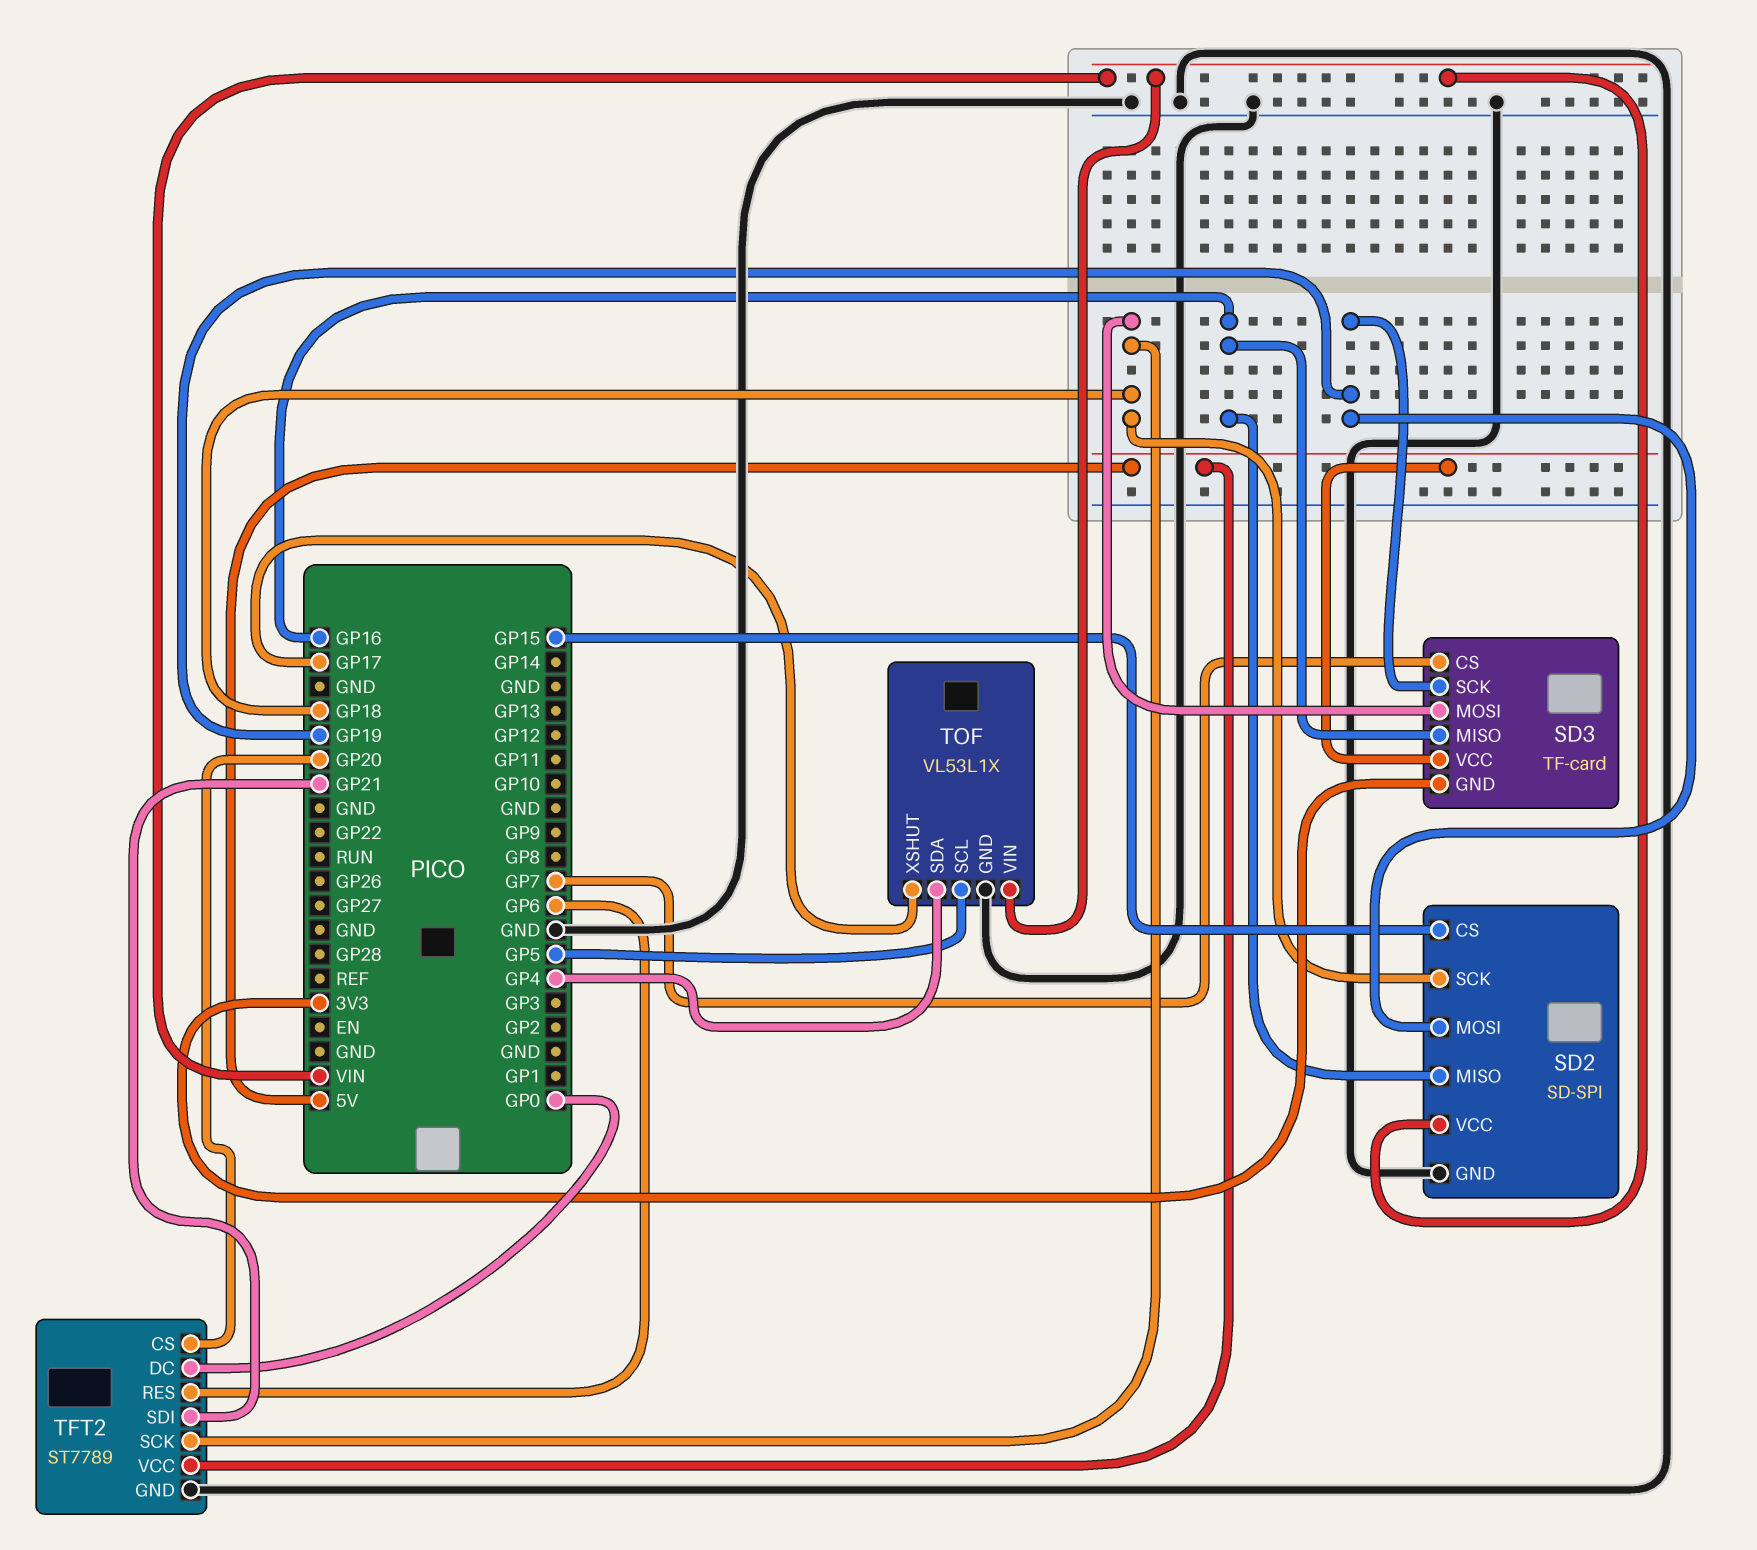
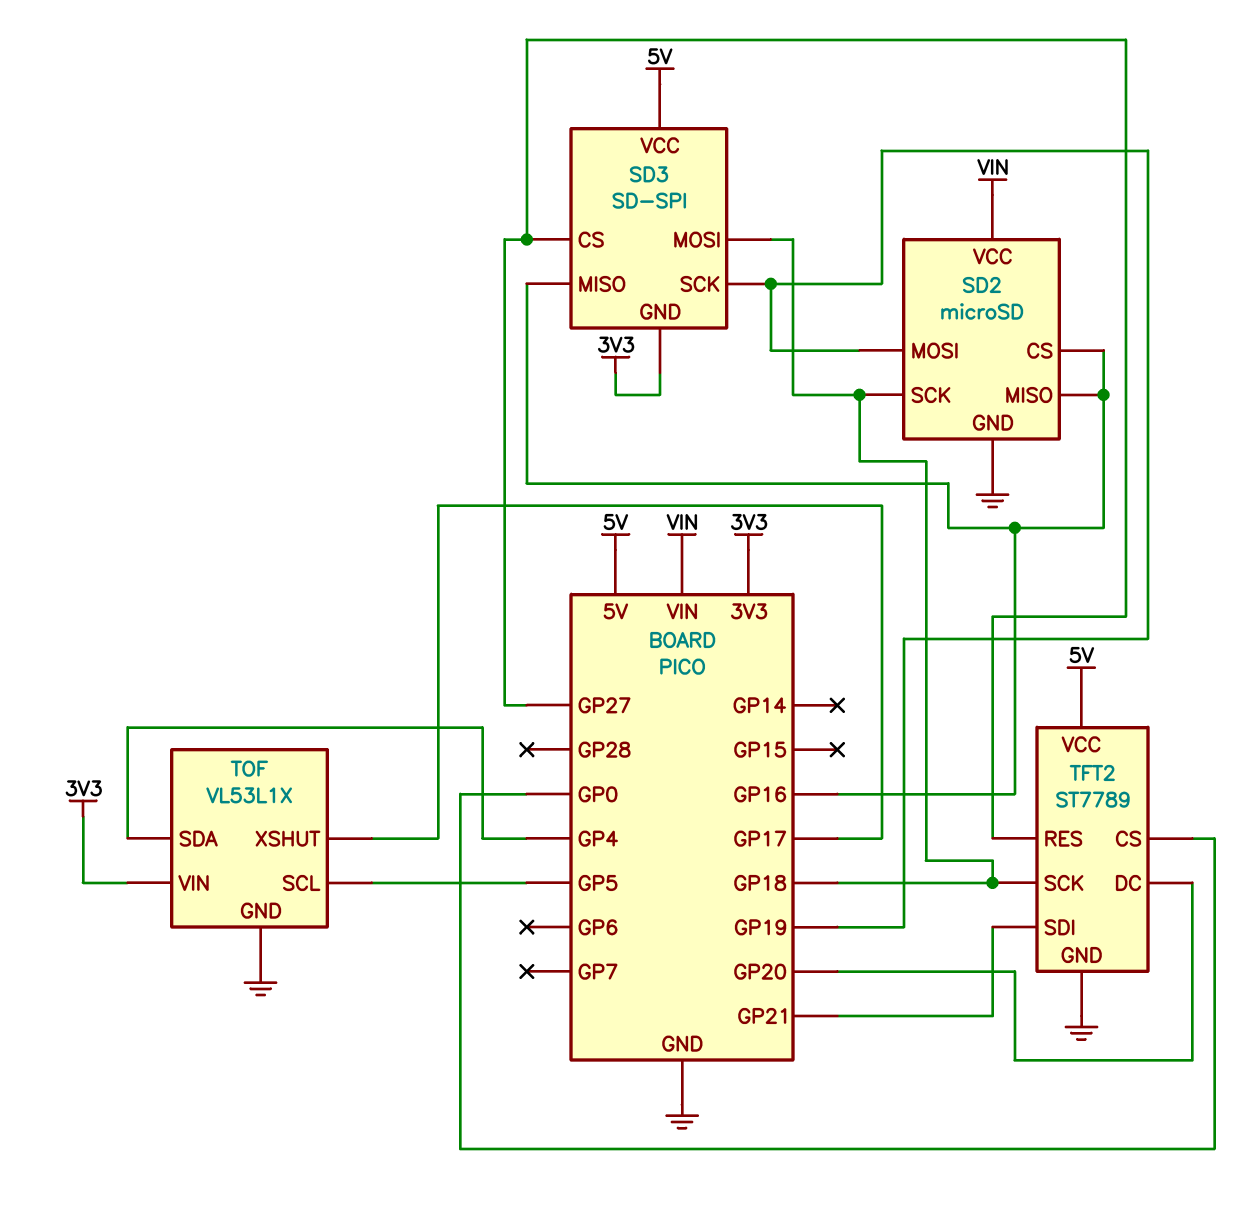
SD2: SD-SPI -> microSD
SD2 pin CS: GP15 -> GP16
SD3: TF-card -> SD-SPI
SD3 pin CS: GP7 -> GP27
TFT2 pin CS: GP20 -> GP0
TFT2 pin DC: GP0 -> GP20
TFT2 pin RES: GP6 -> GP27
TOF pin VIN: VIN -> 3V3

